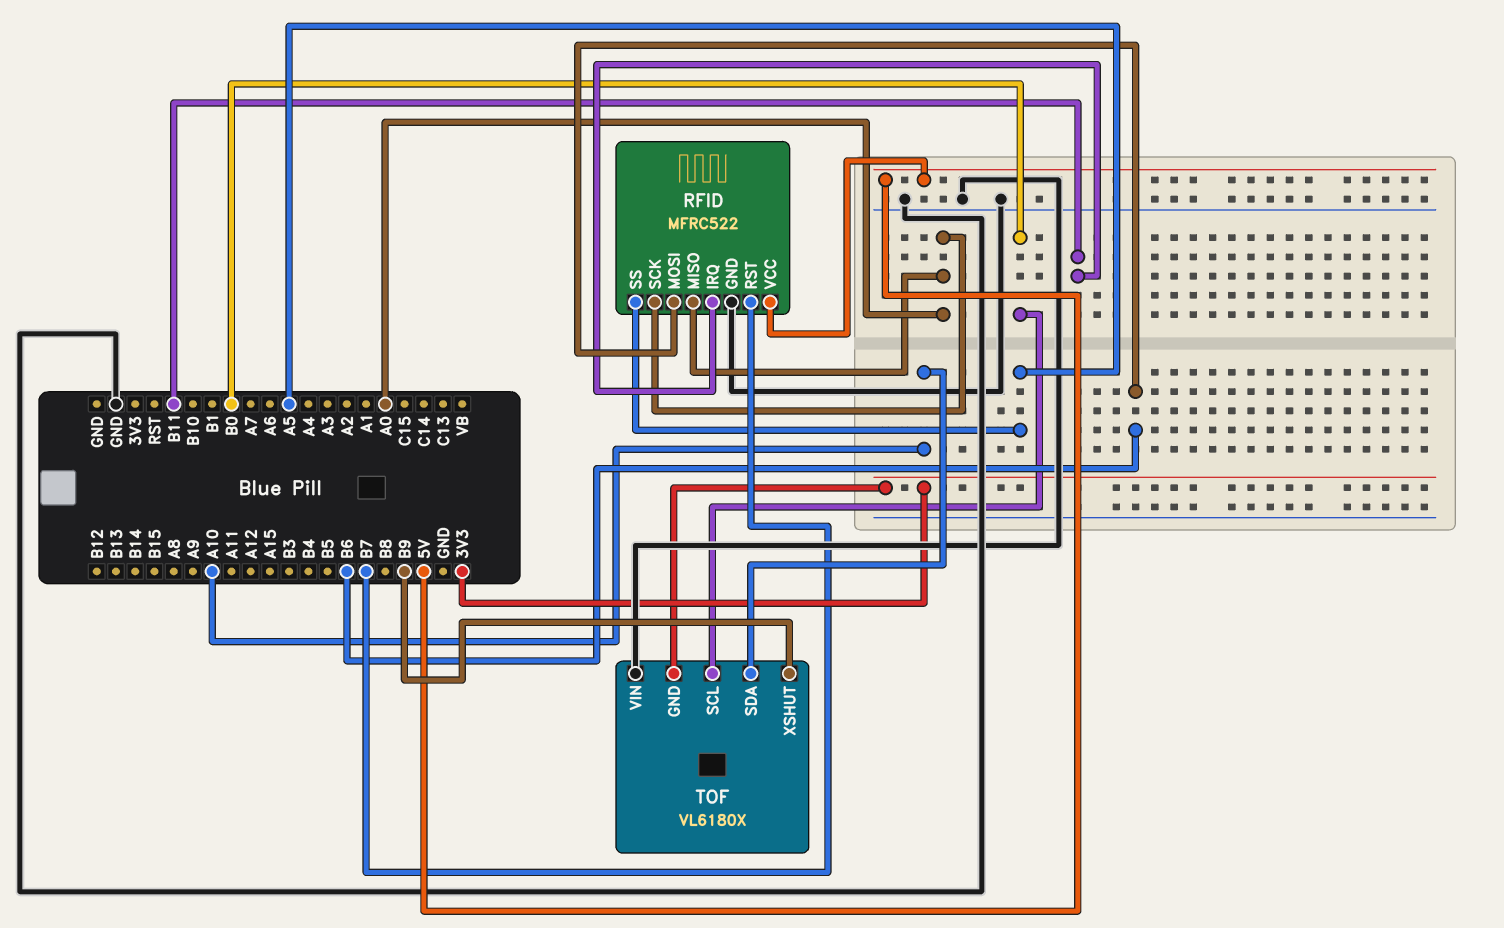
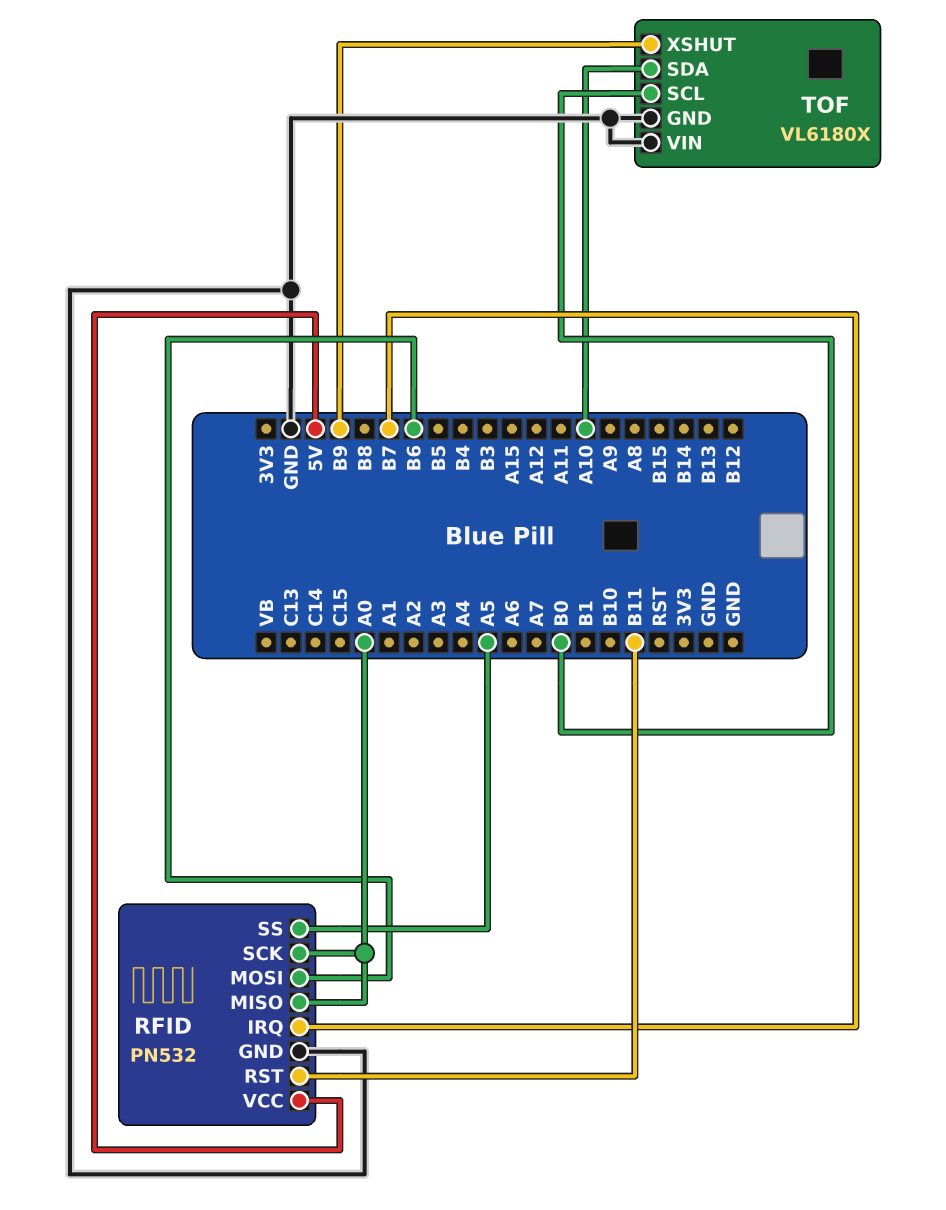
RFID: MFRC522 -> PN532
RFID pin IRQ: B11 -> B7
RFID pin RST: B7 -> B11
TOF pin GND: 3V3 -> GND

